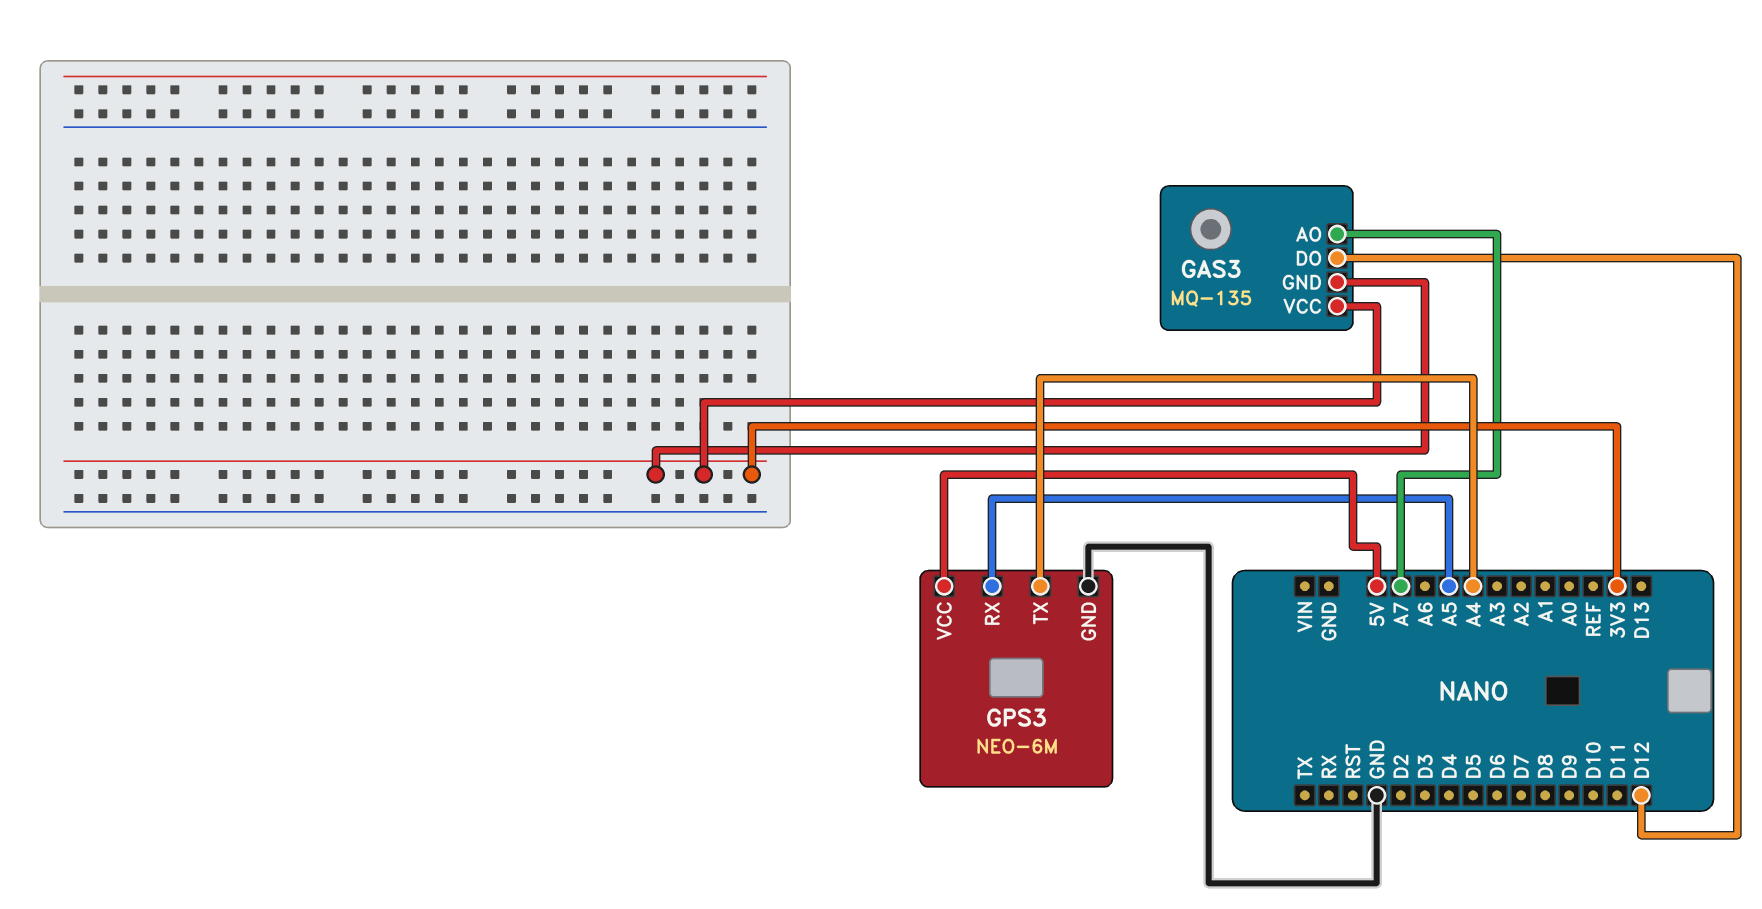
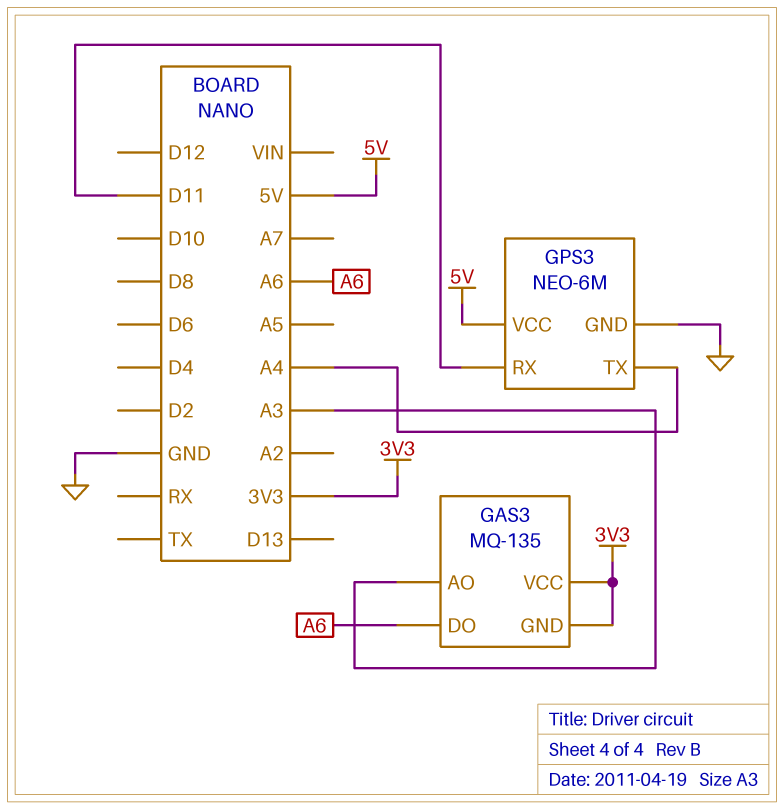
GAS3 pin AO: A7 -> A3
GAS3 pin DO: D12 -> A6
GPS3 pin RX: A5 -> D11

